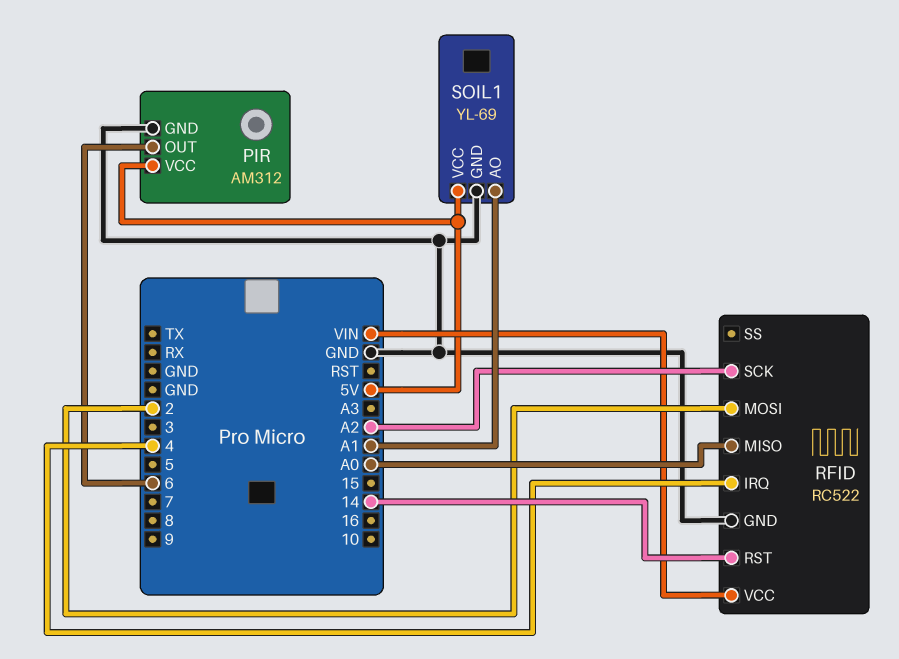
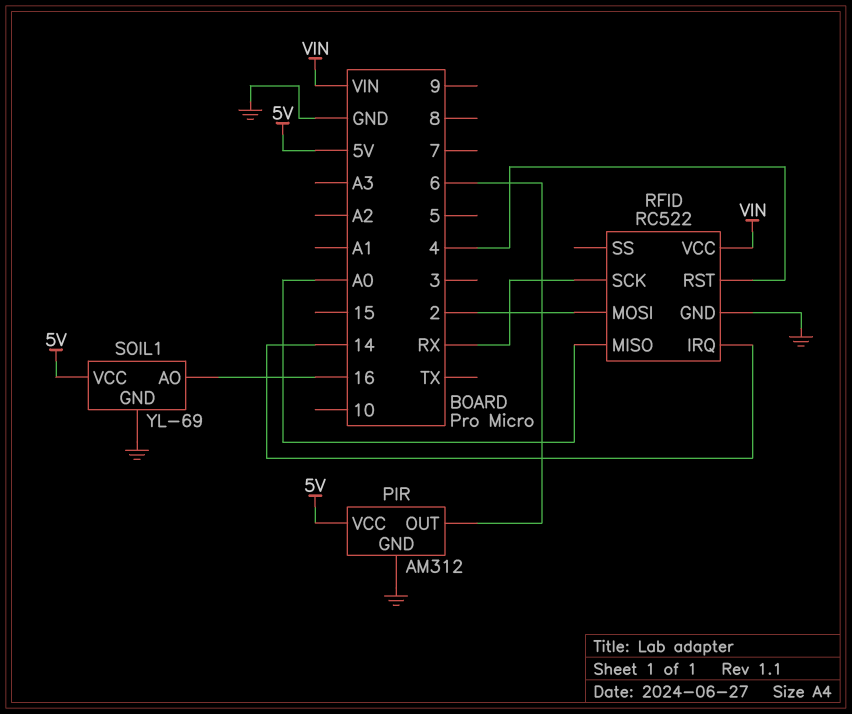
RFID pin IRQ: 4 -> 14
RFID pin RST: 14 -> 4
RFID pin SCK: A2 -> RX
SOIL1 pin AO: A1 -> 16

